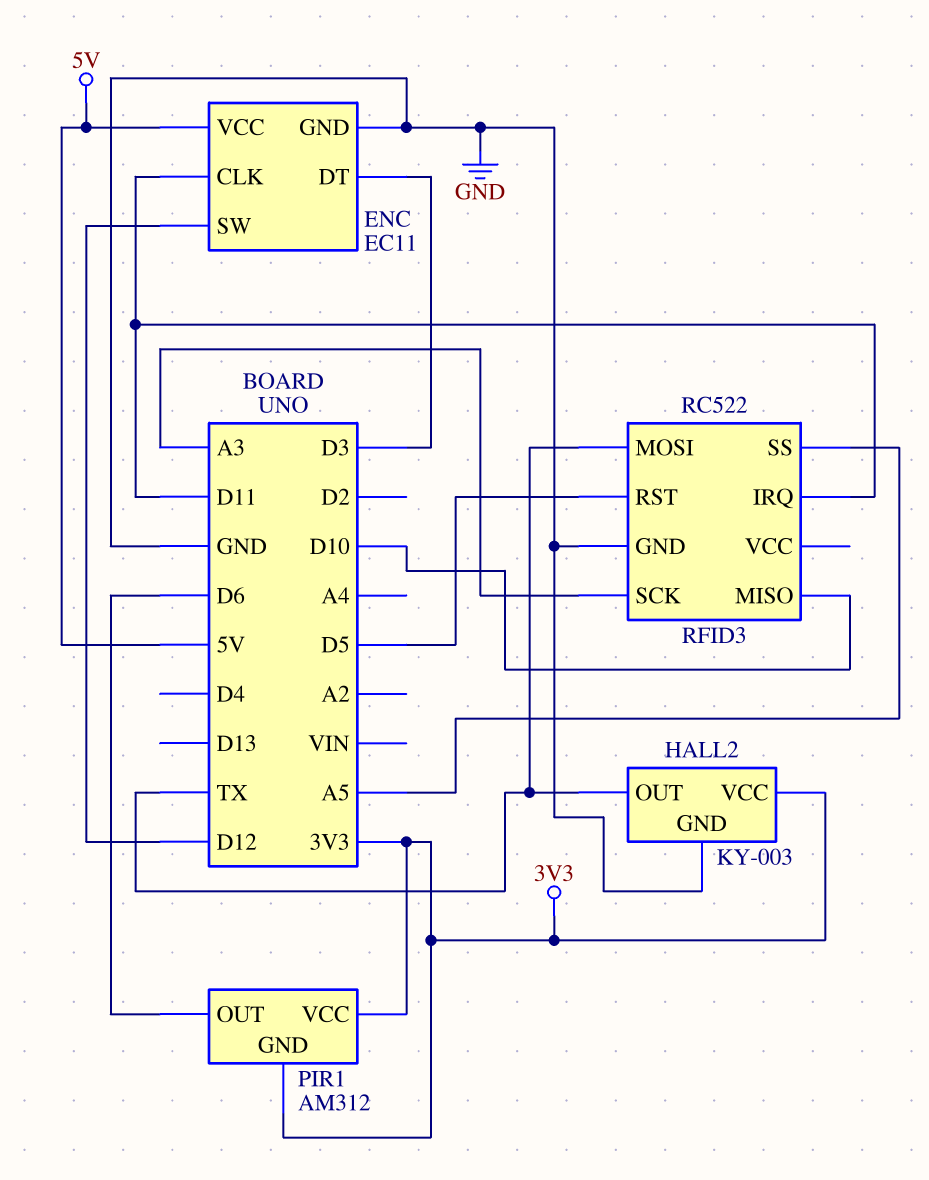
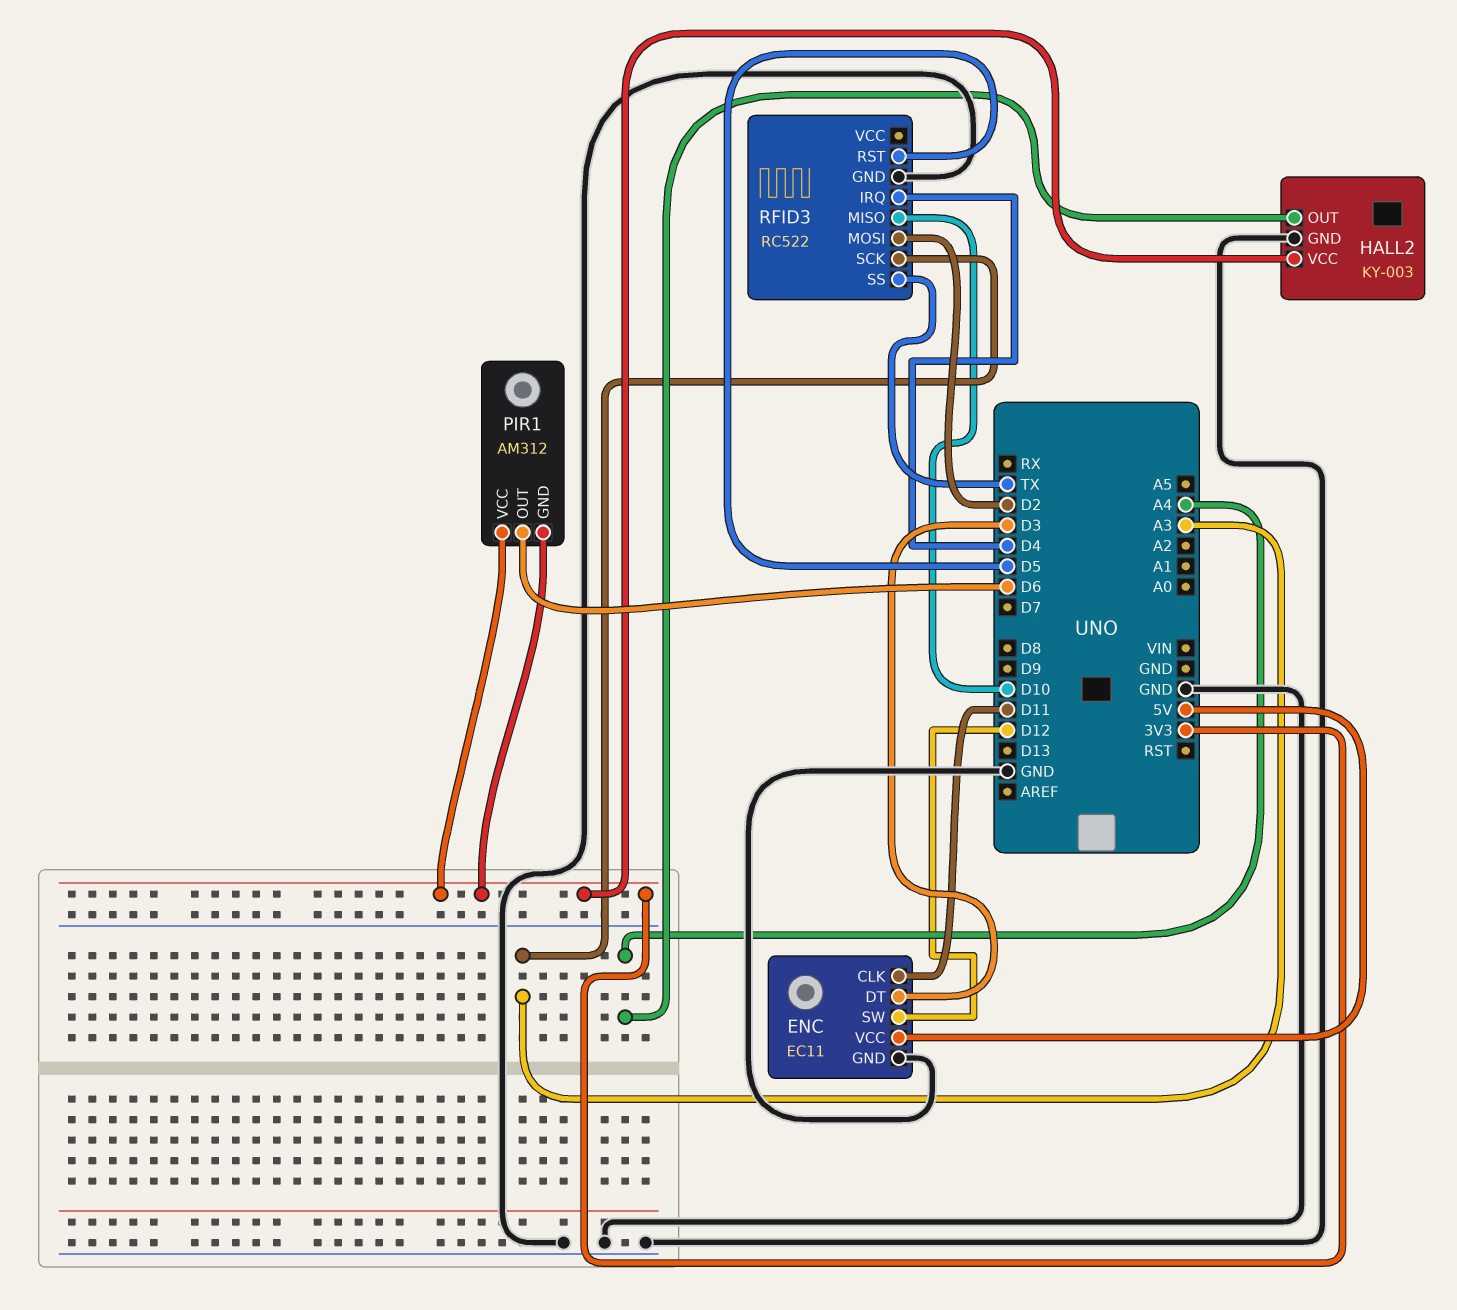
HALL2 pin OUT: TX -> A4
RFID3 pin IRQ: D11 -> D4
RFID3 pin MOSI: TX -> D2
RFID3 pin SS: A5 -> TX

